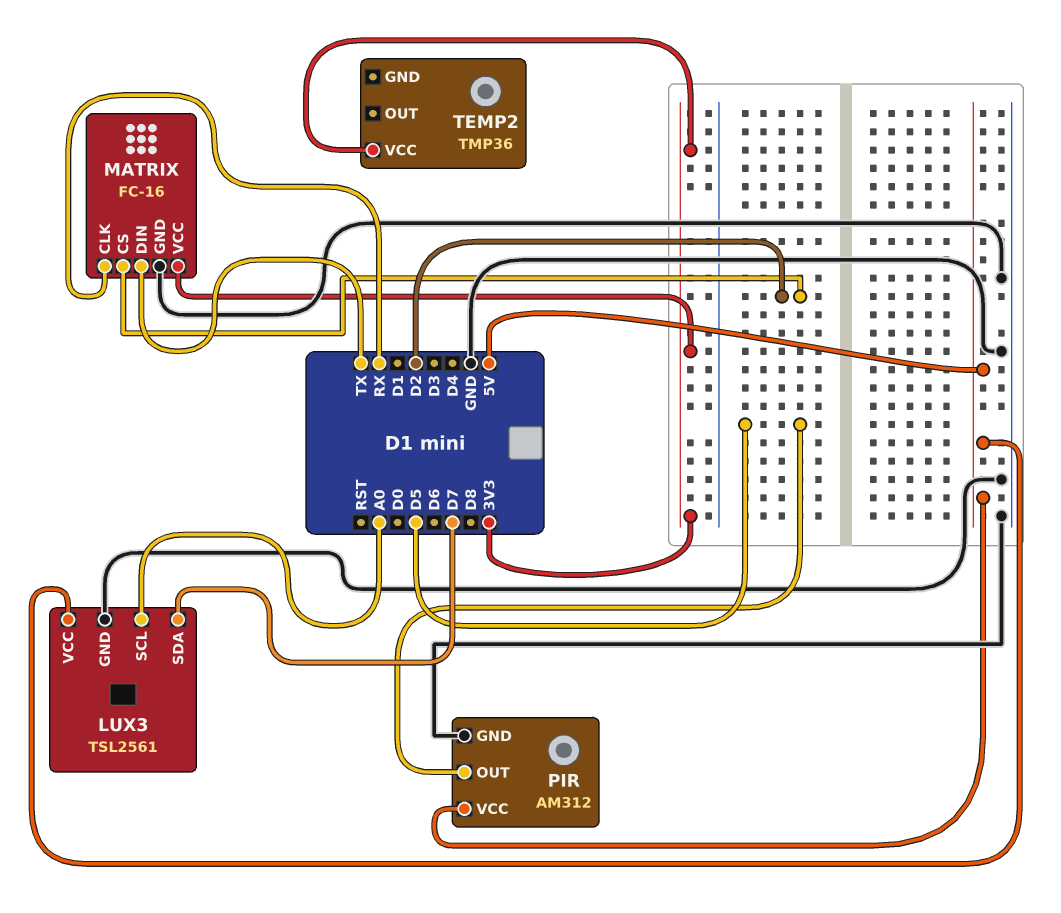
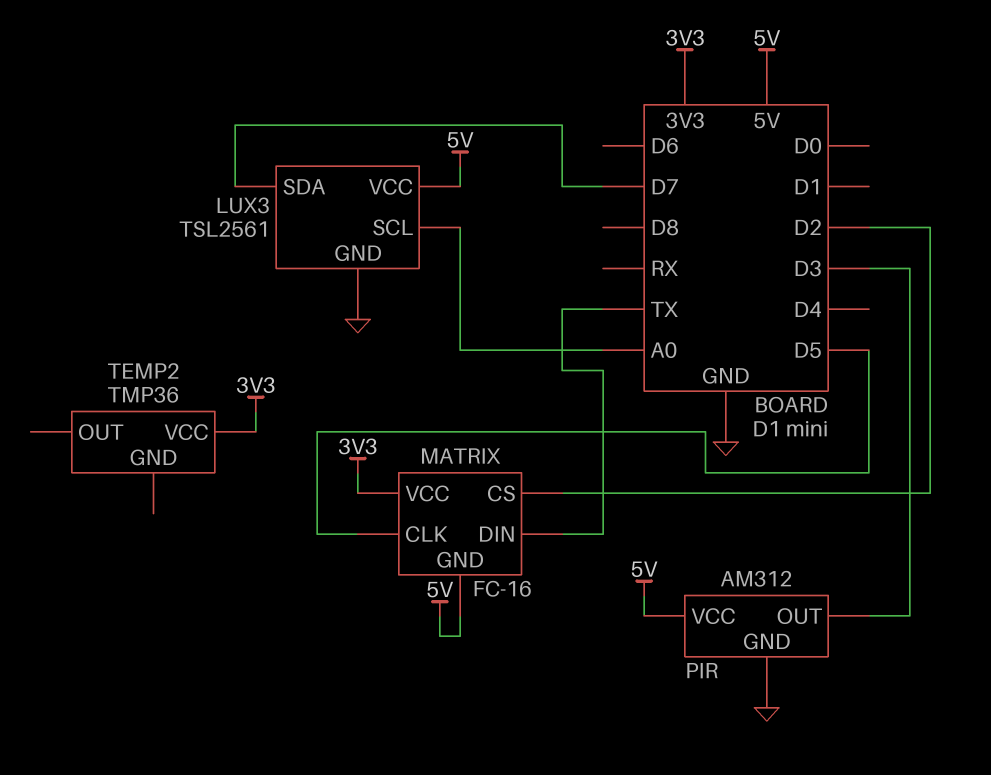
MATRIX pin CLK: RX -> D5
MATRIX pin GND: GND -> 5V
PIR pin OUT: D5 -> D3

